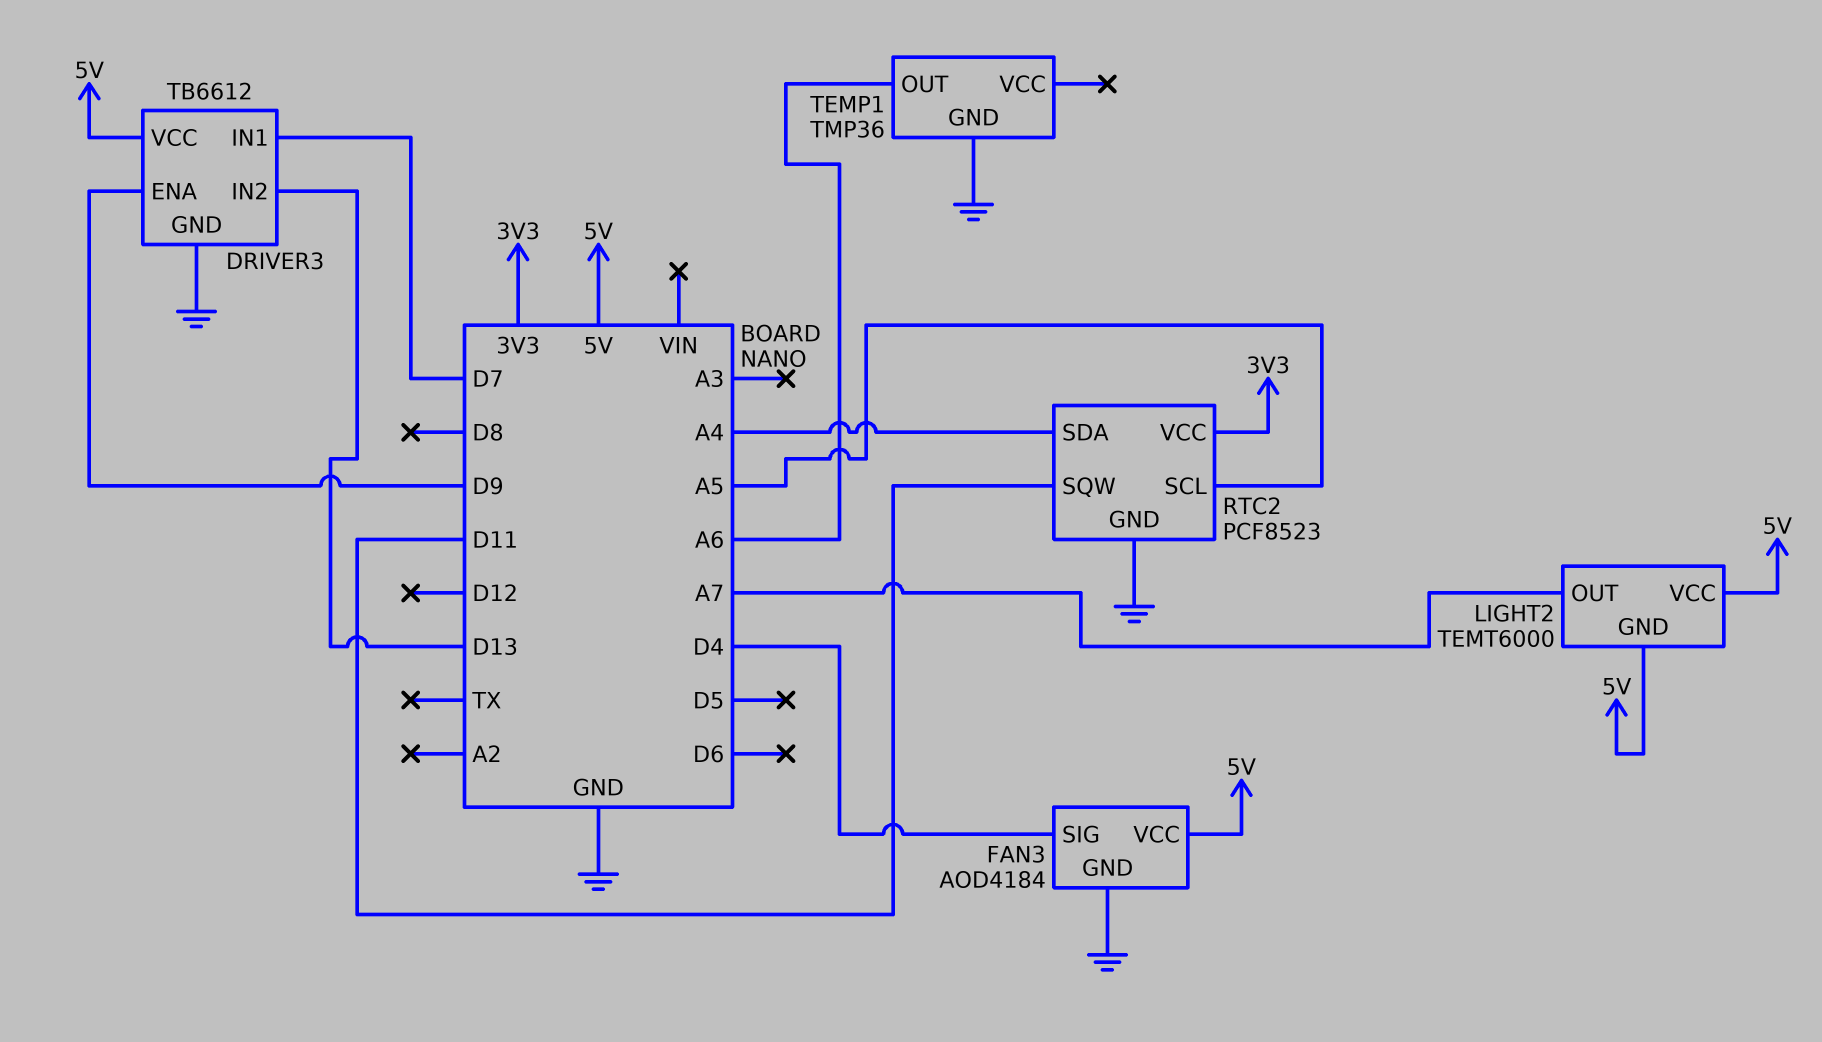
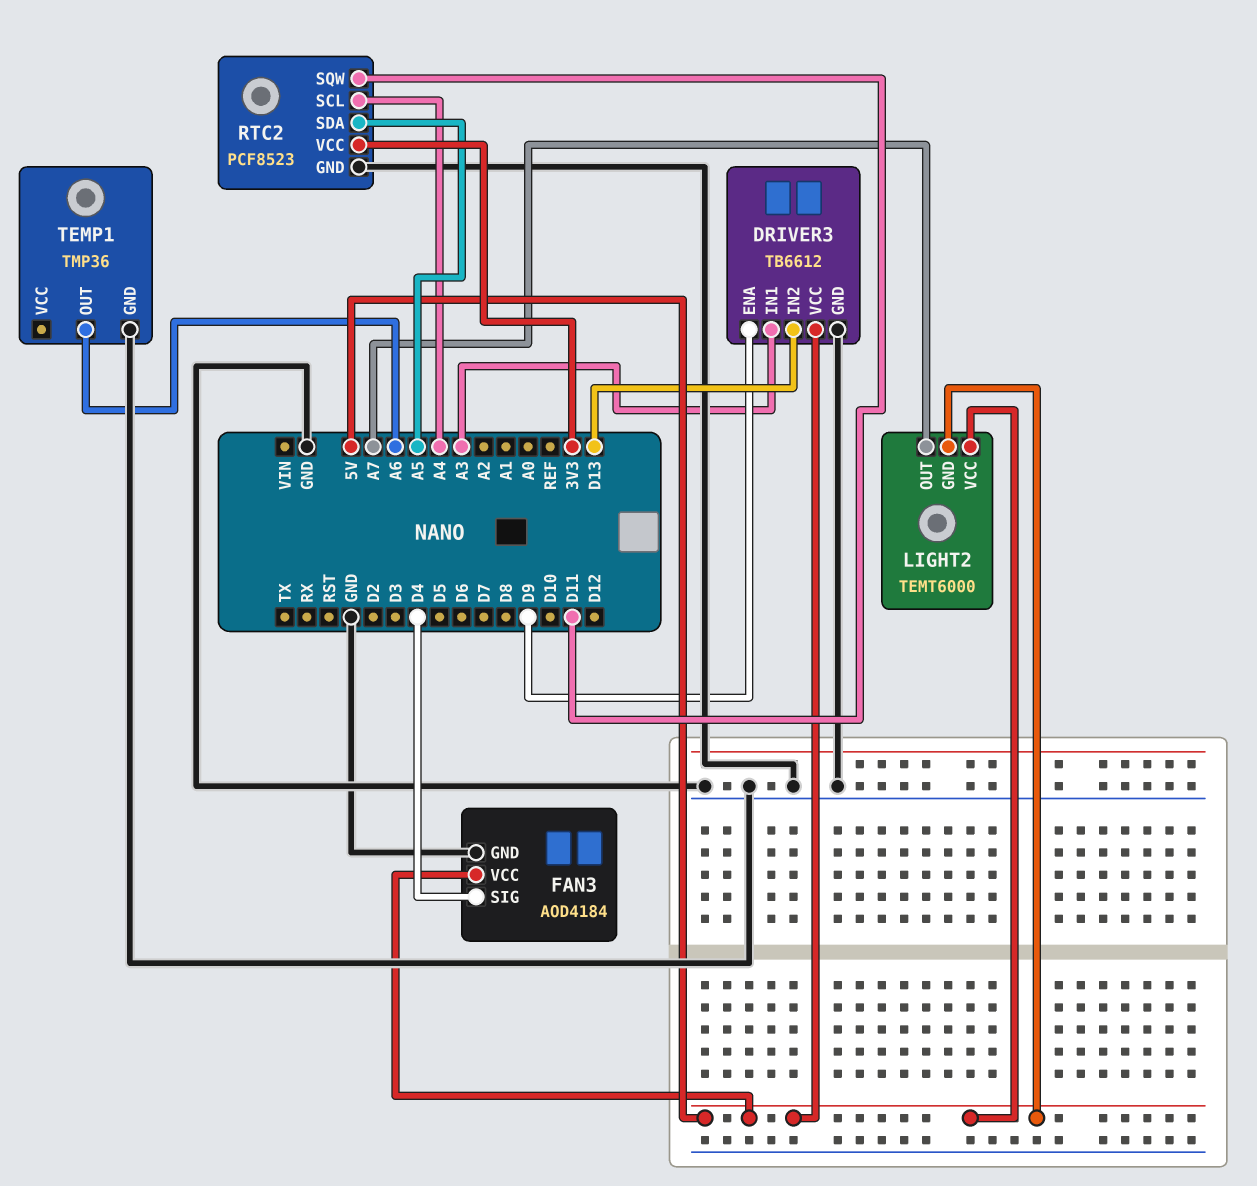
DRIVER3 pin IN1: D7 -> A3
RTC2 pin SCL: A5 -> A4
RTC2 pin SDA: A4 -> A5

